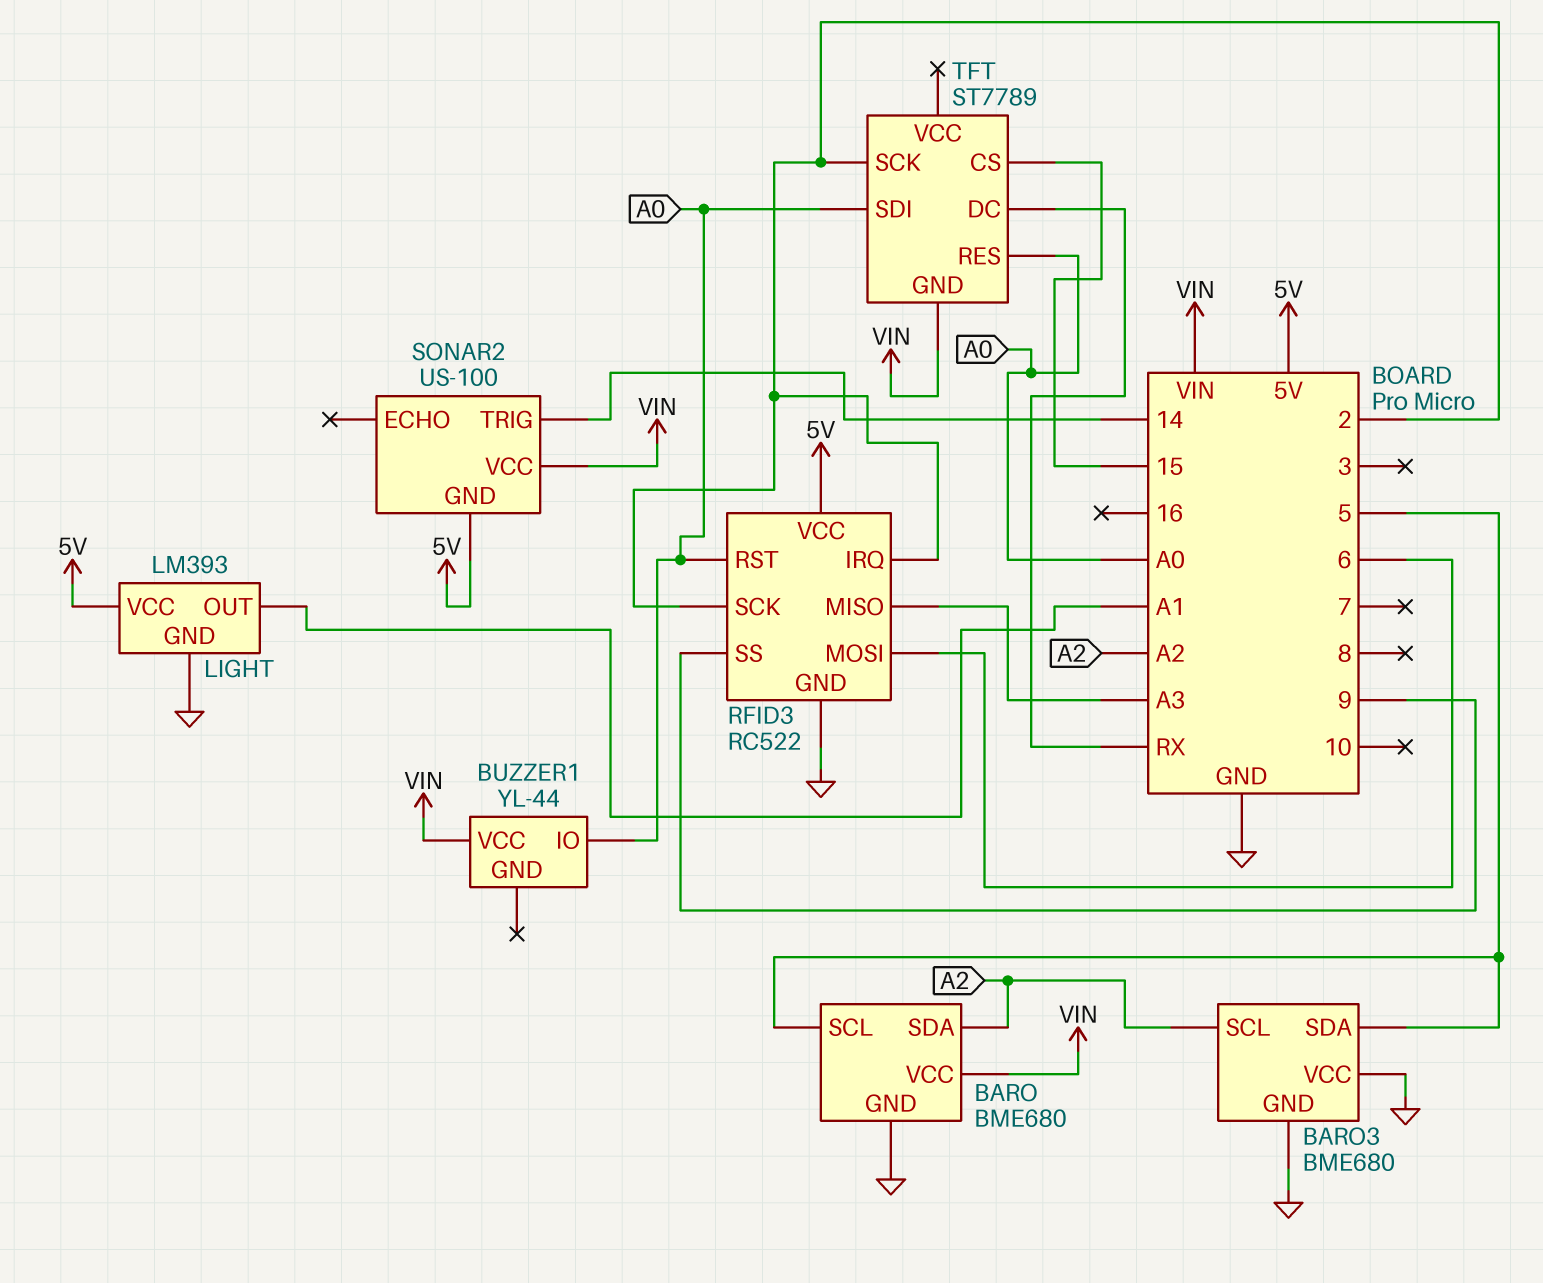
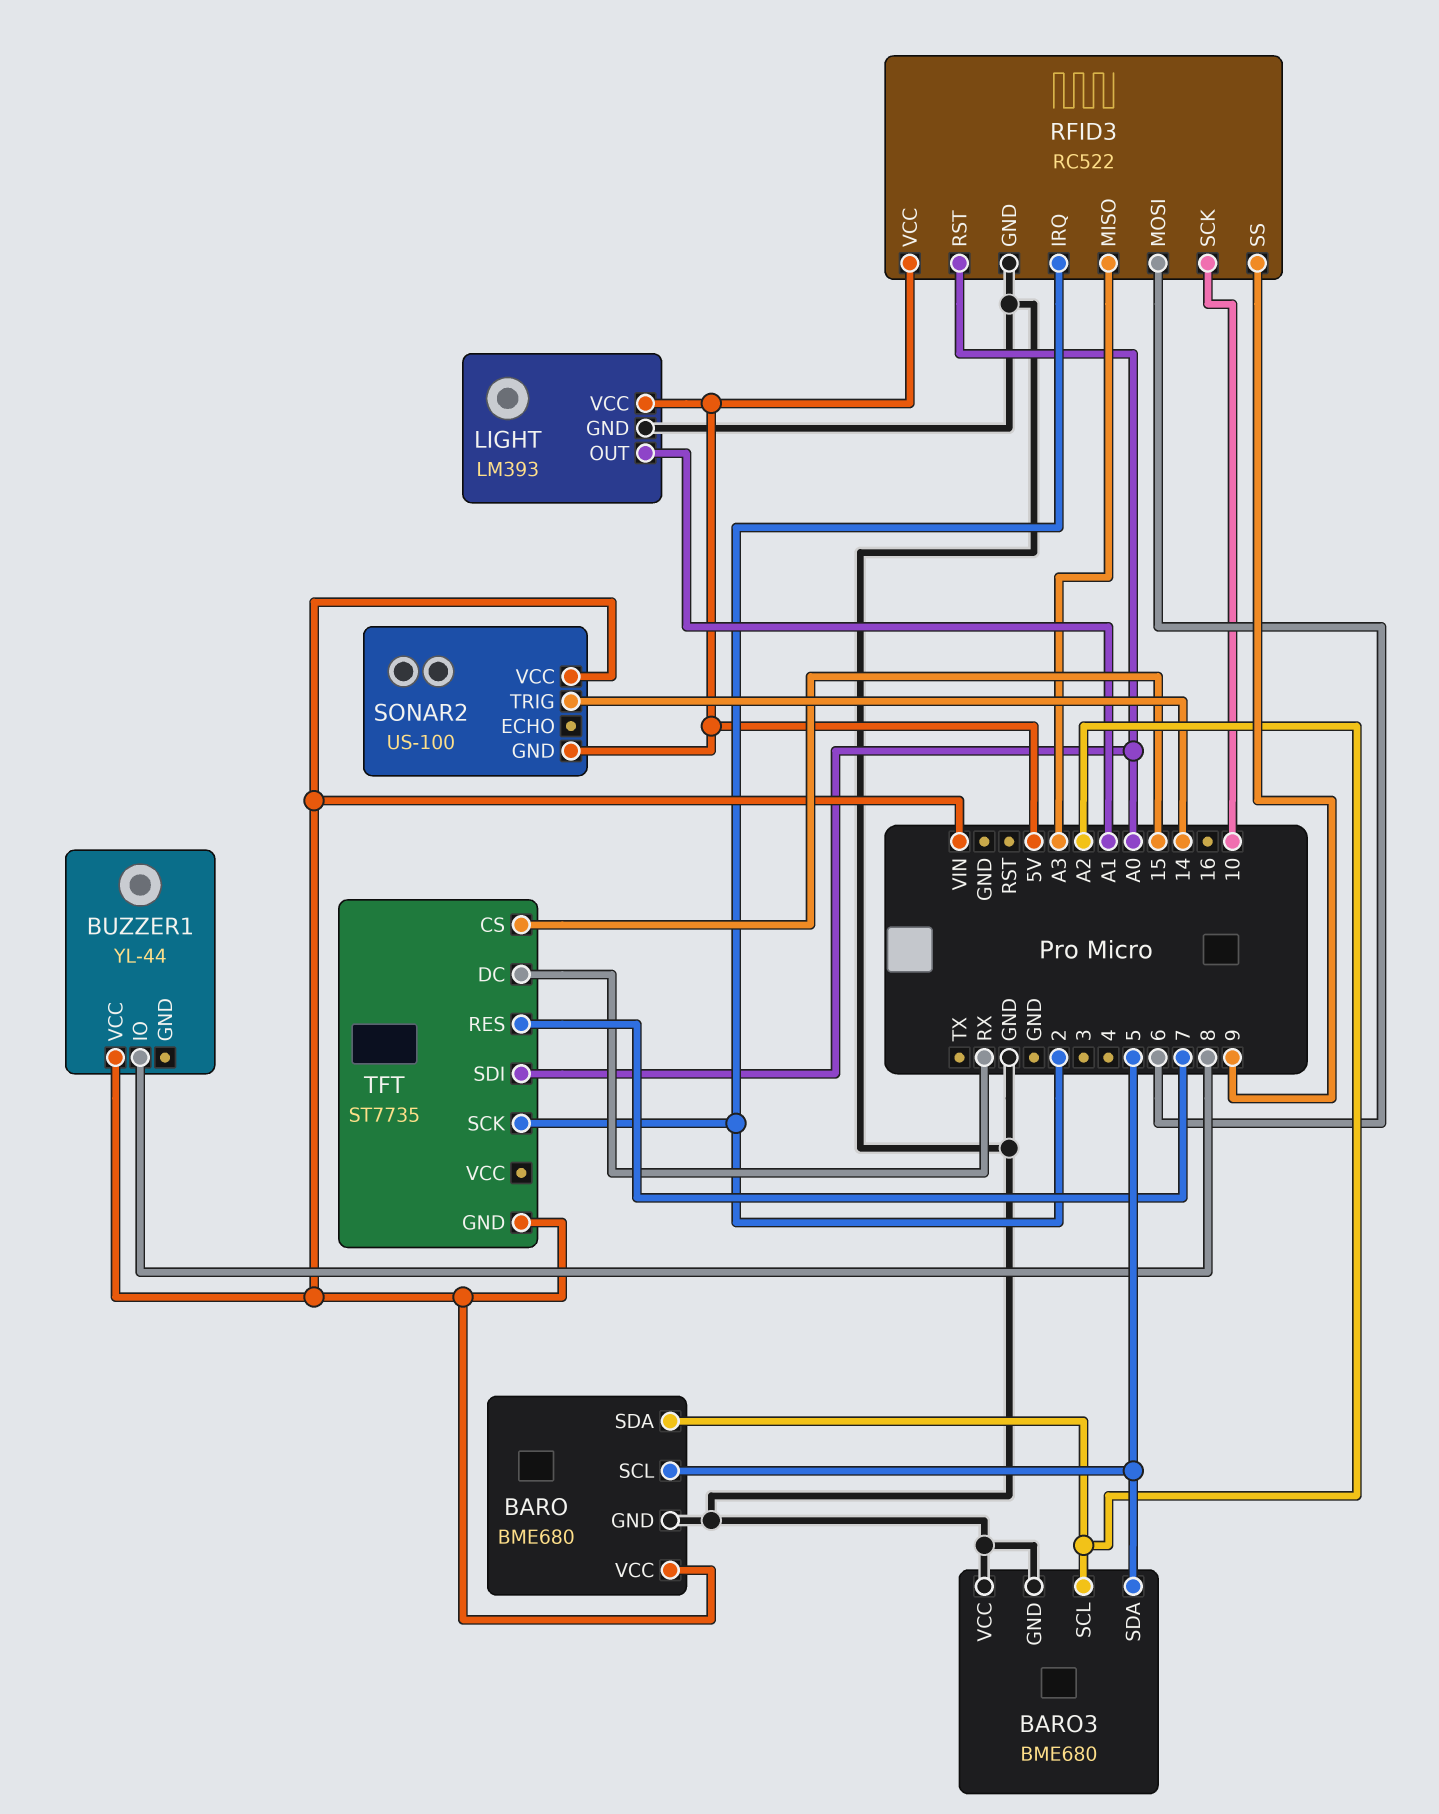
BUZZER1 pin IO: A0 -> 8
RFID3 pin SCK: 2 -> 10
TFT: ST7789 -> ST7735
TFT pin RES: A0 -> 7

